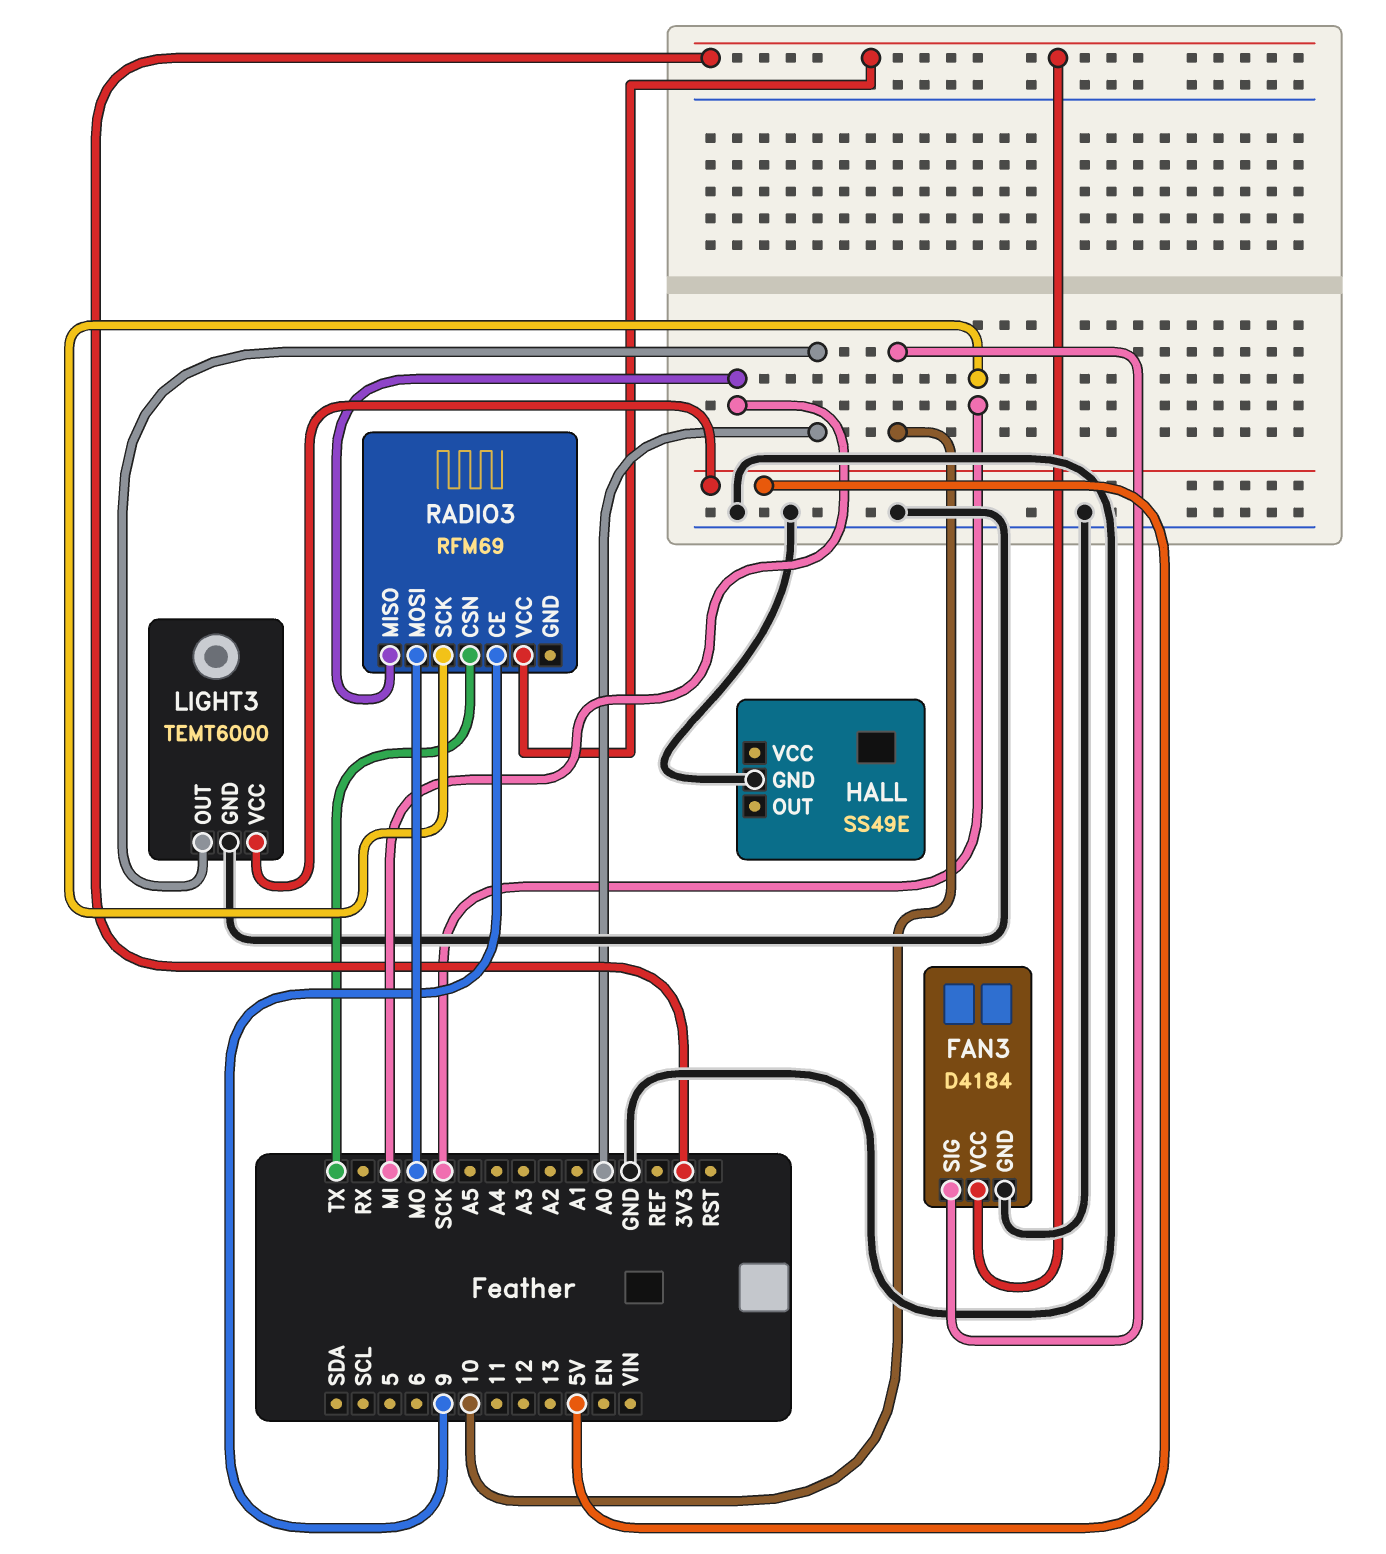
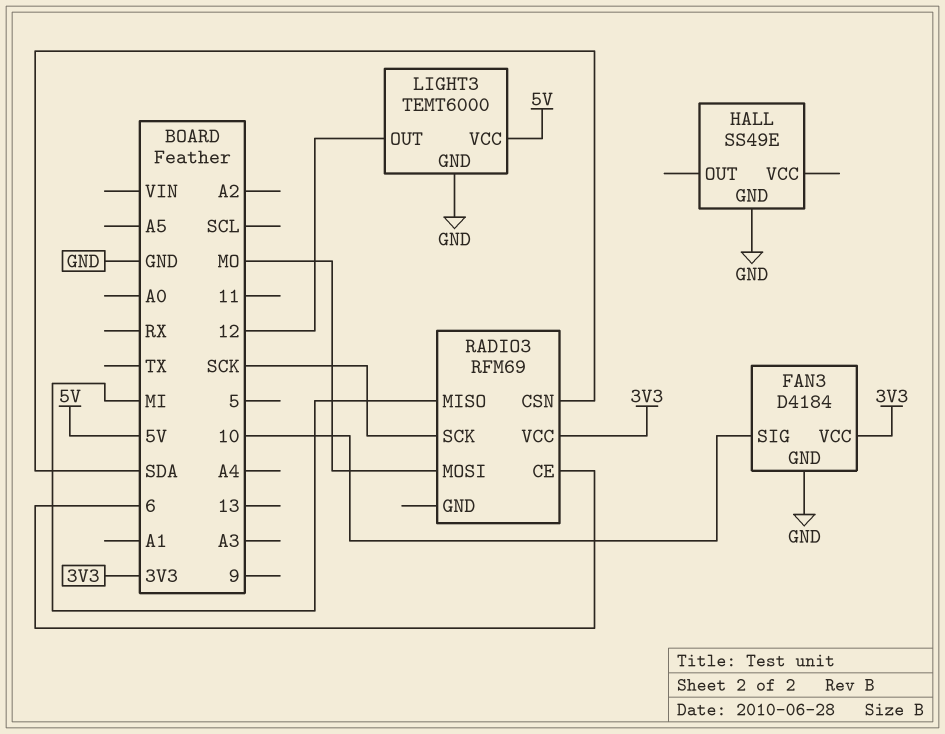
LIGHT3 pin OUT: A0 -> 12
RADIO3 pin CE: 9 -> 6
RADIO3 pin CSN: TX -> SDA

